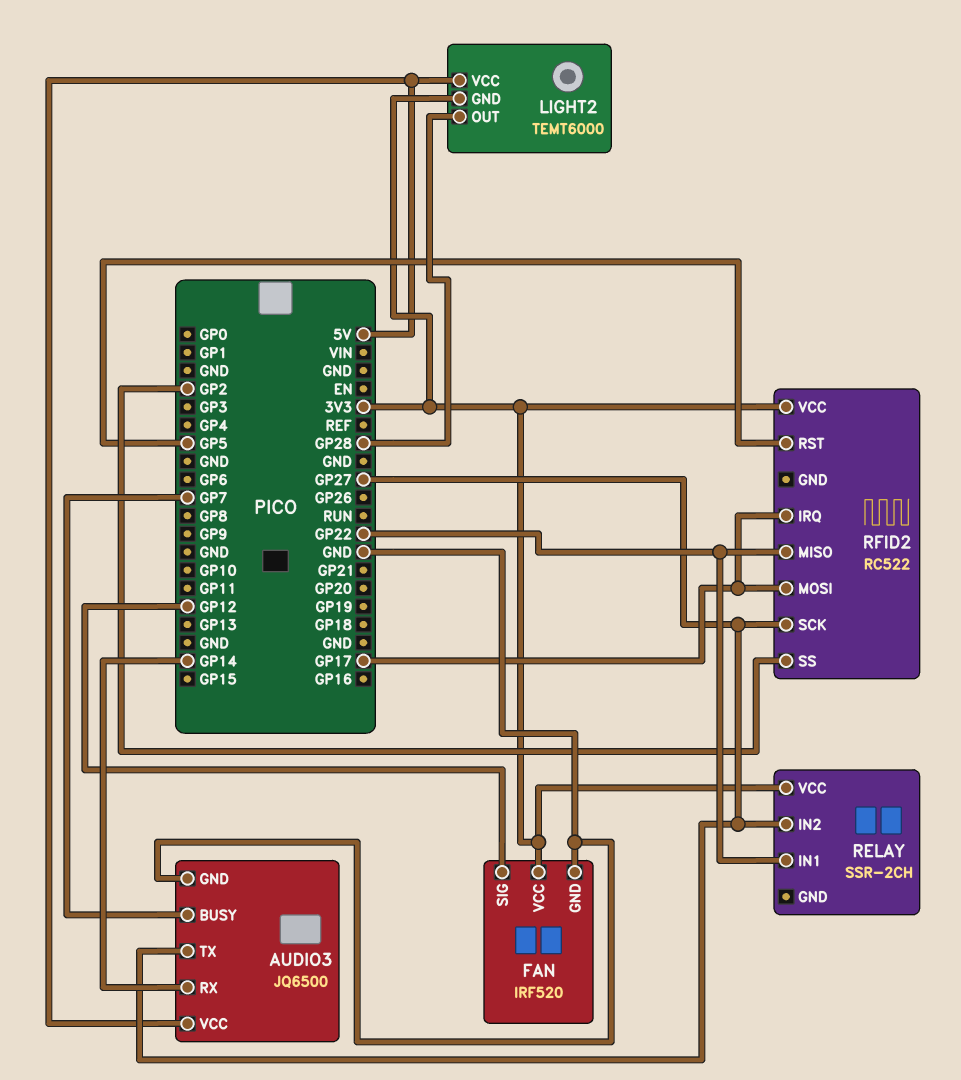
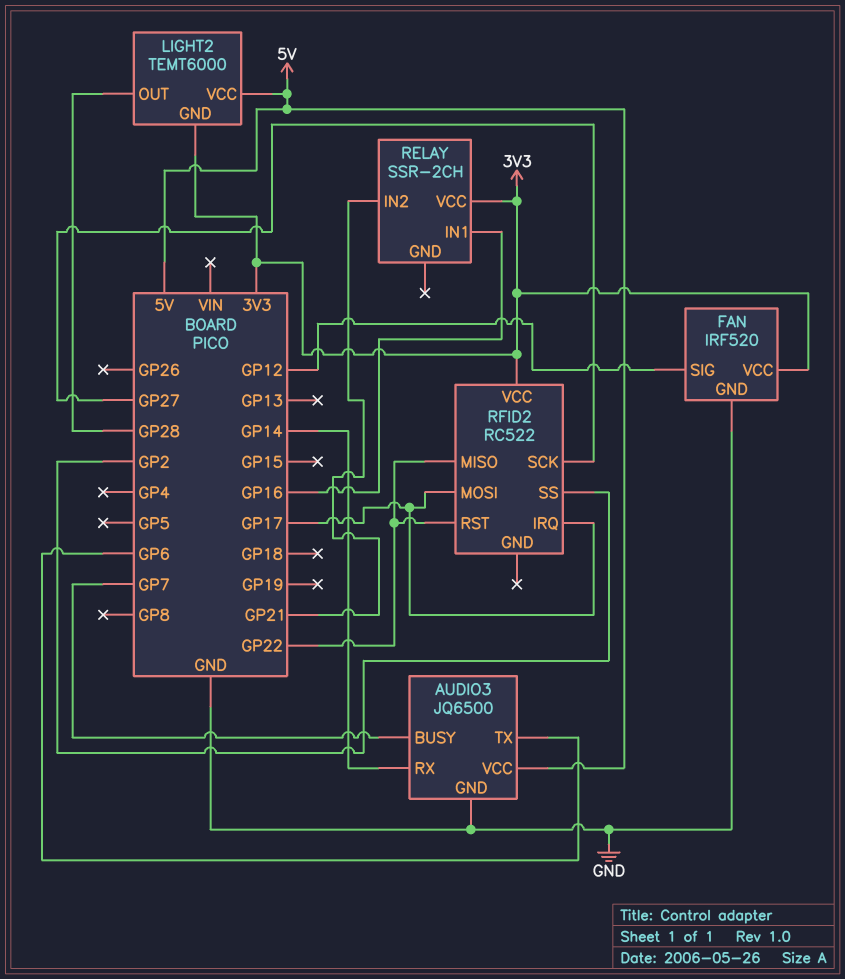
AUDIO3 pin TX: GP27 -> GP6
RELAY pin IN1: GP22 -> GP16
RELAY pin IN2: GP27 -> GP21
RFID2 pin RST: GP5 -> GP22

